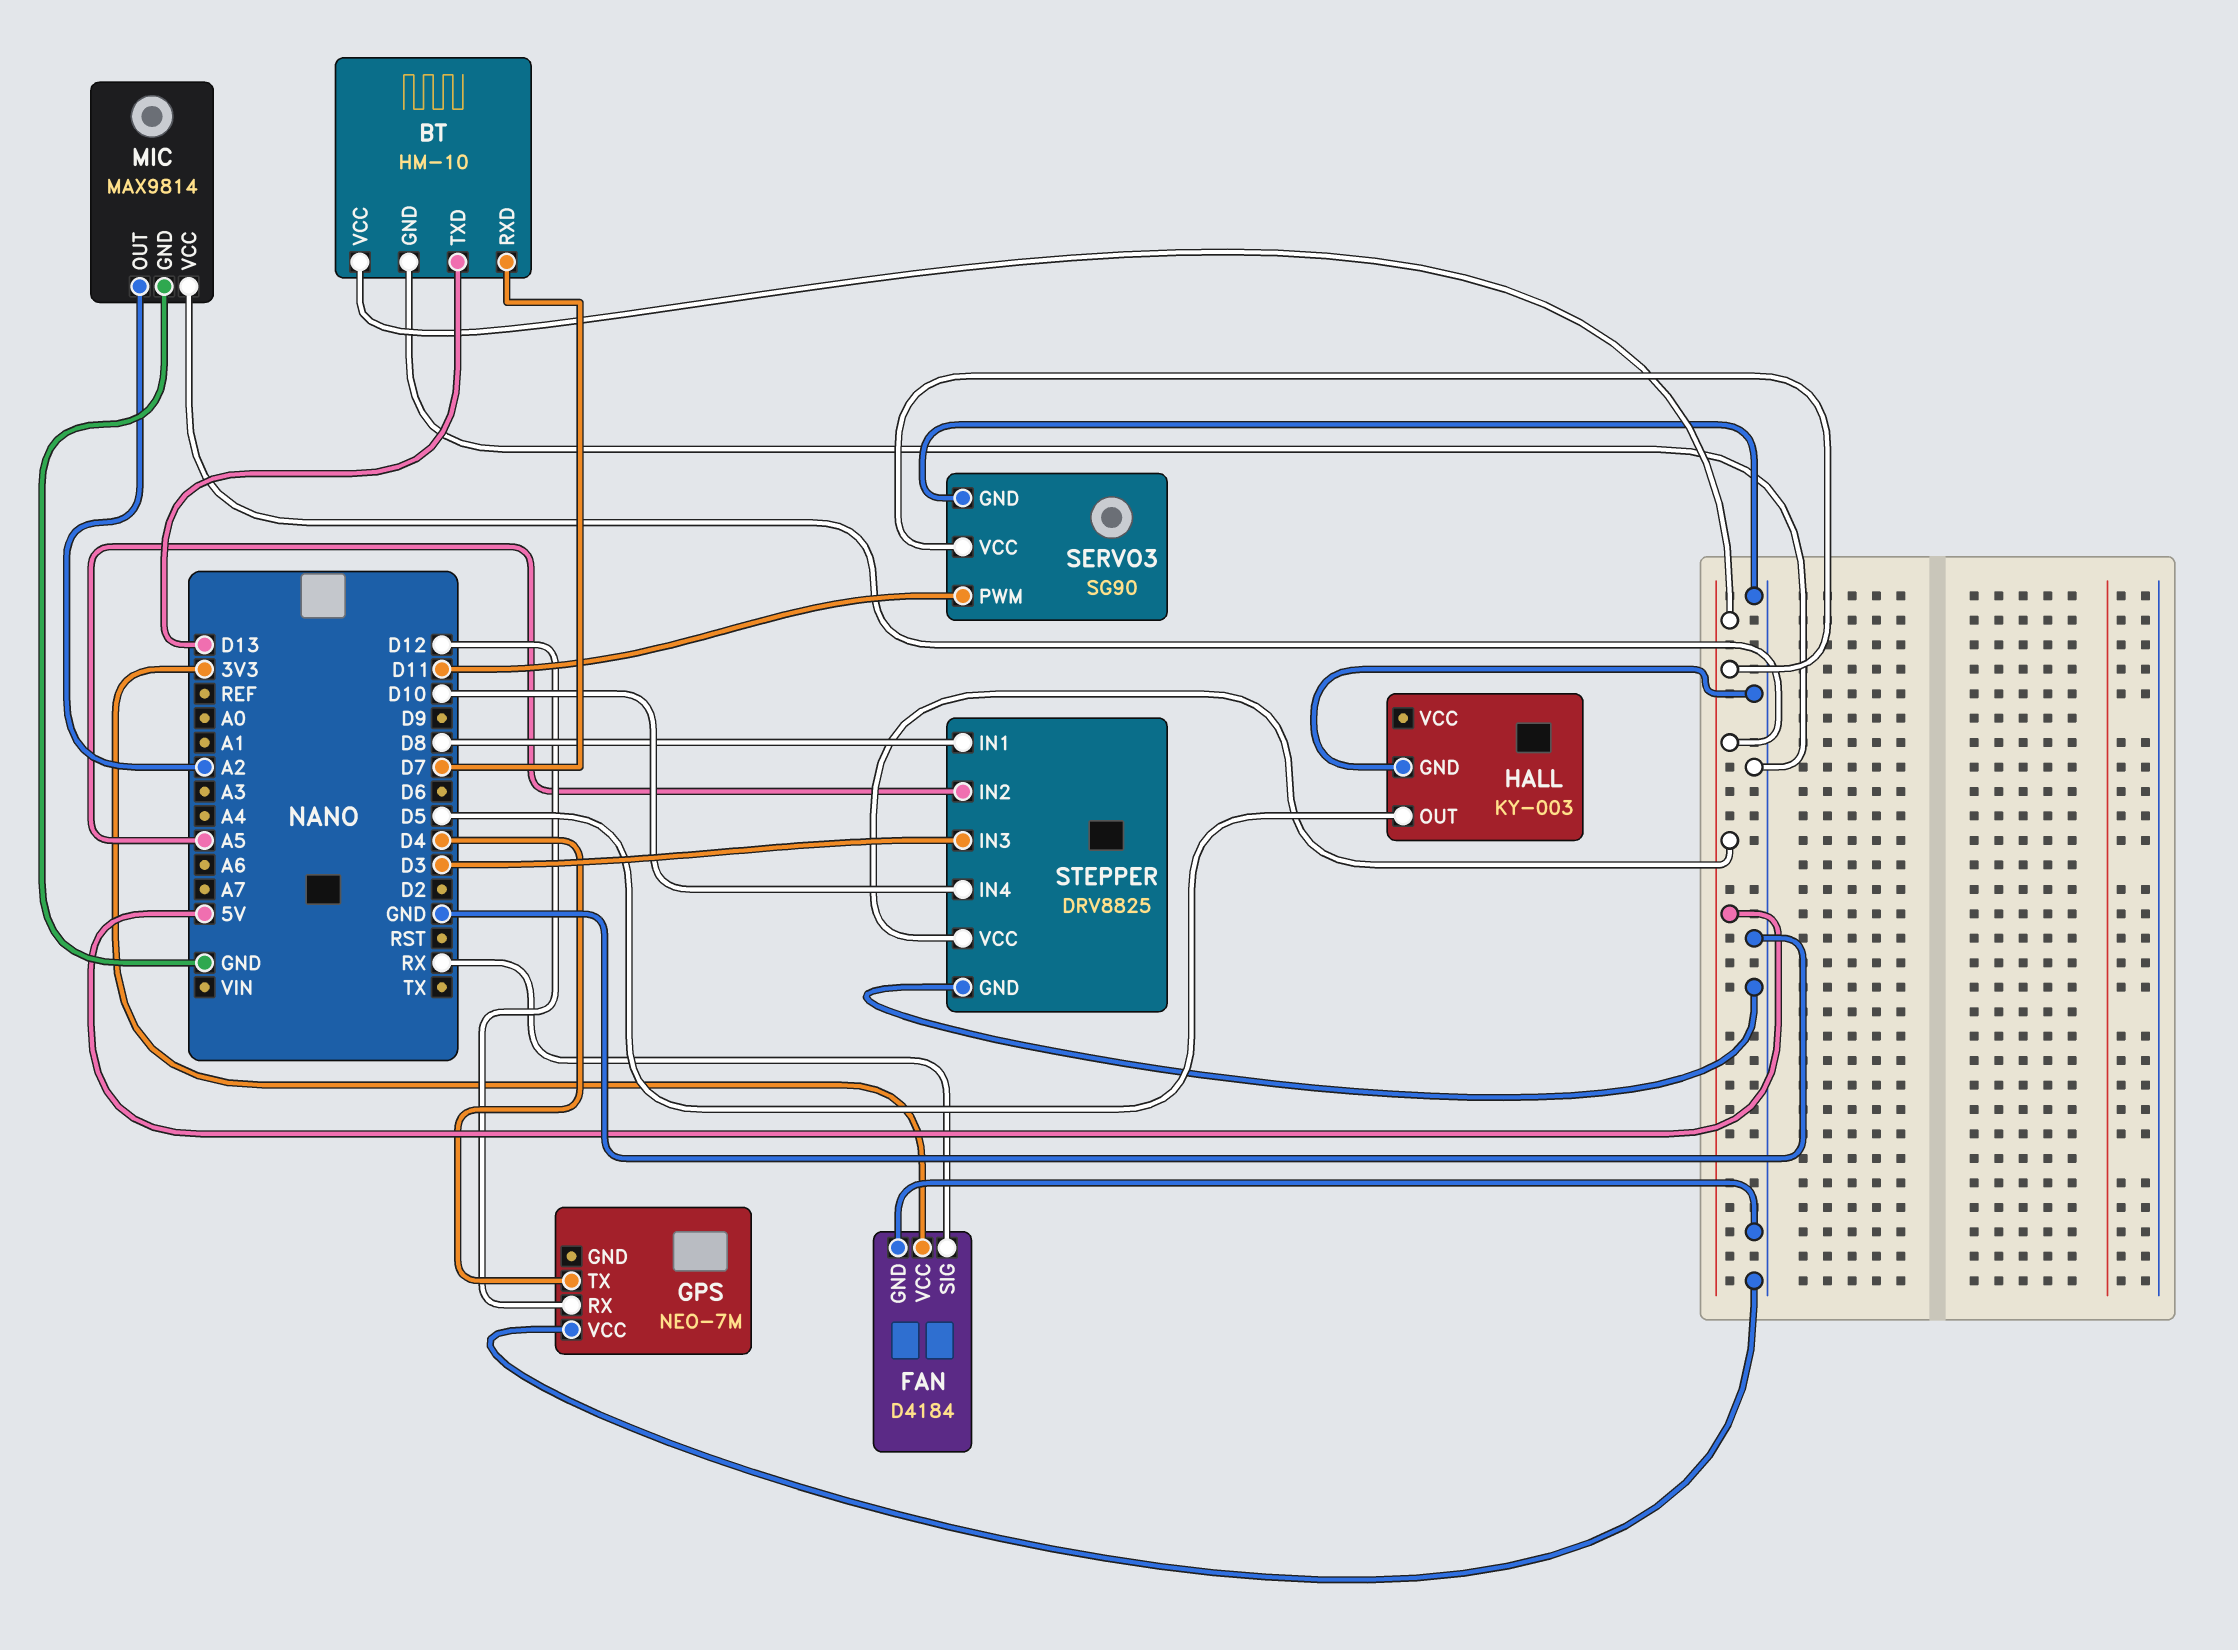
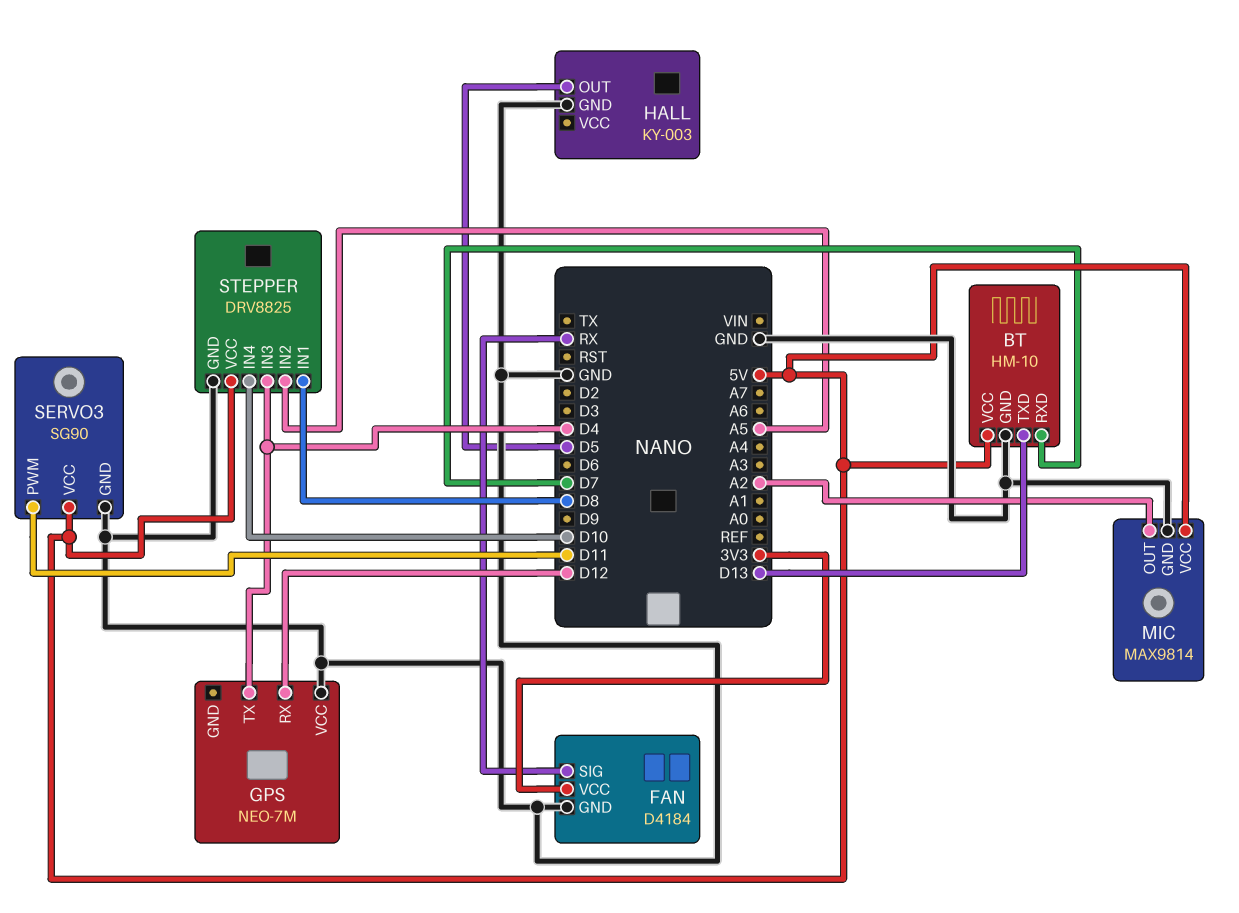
STEPPER pin IN3: D3 -> D4

